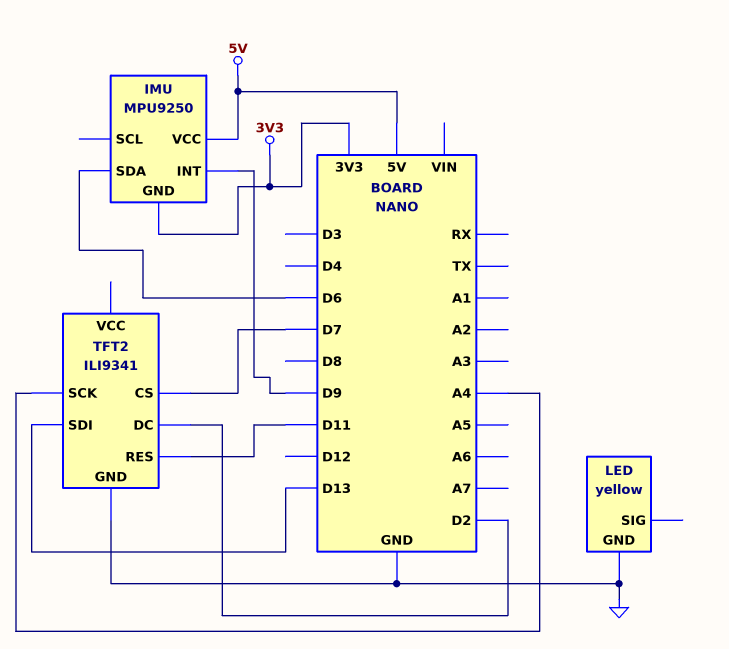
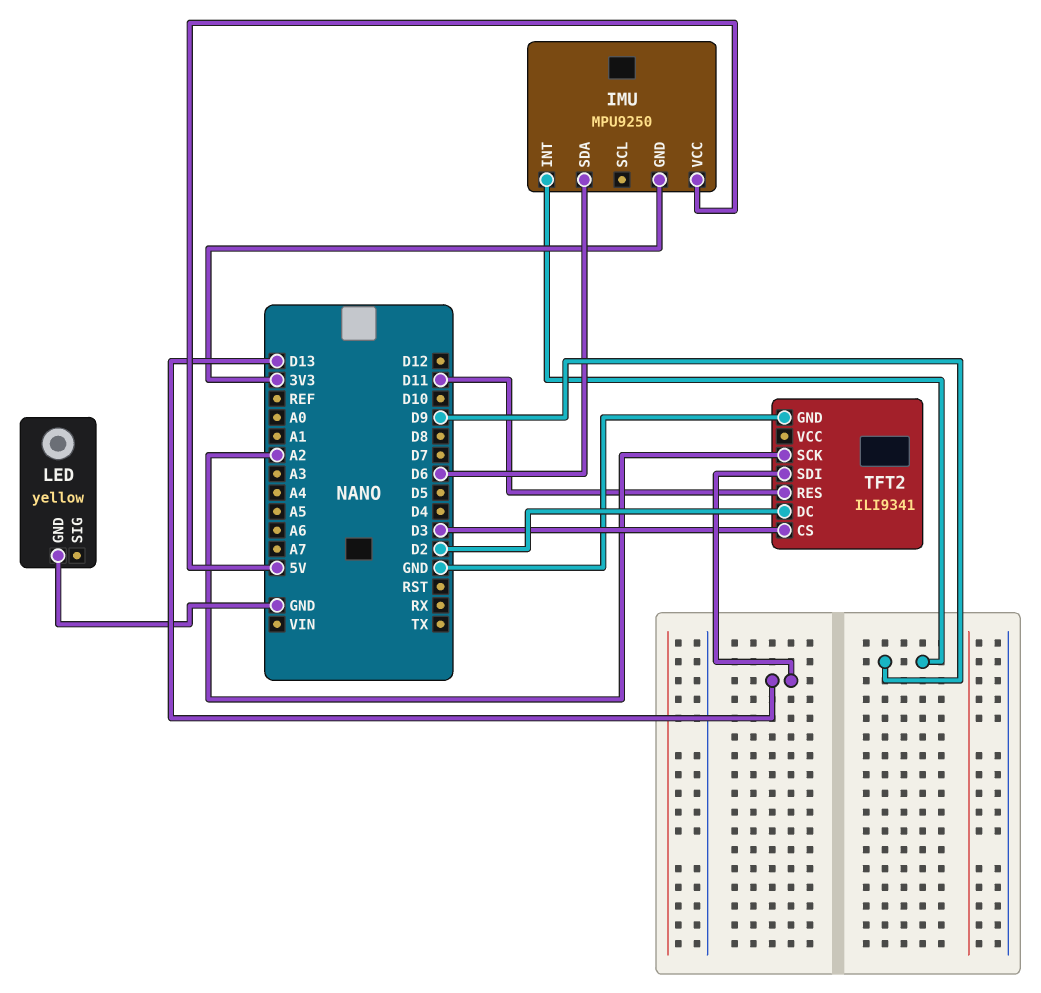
TFT2 pin CS: D7 -> D3
TFT2 pin SCK: A4 -> A2

